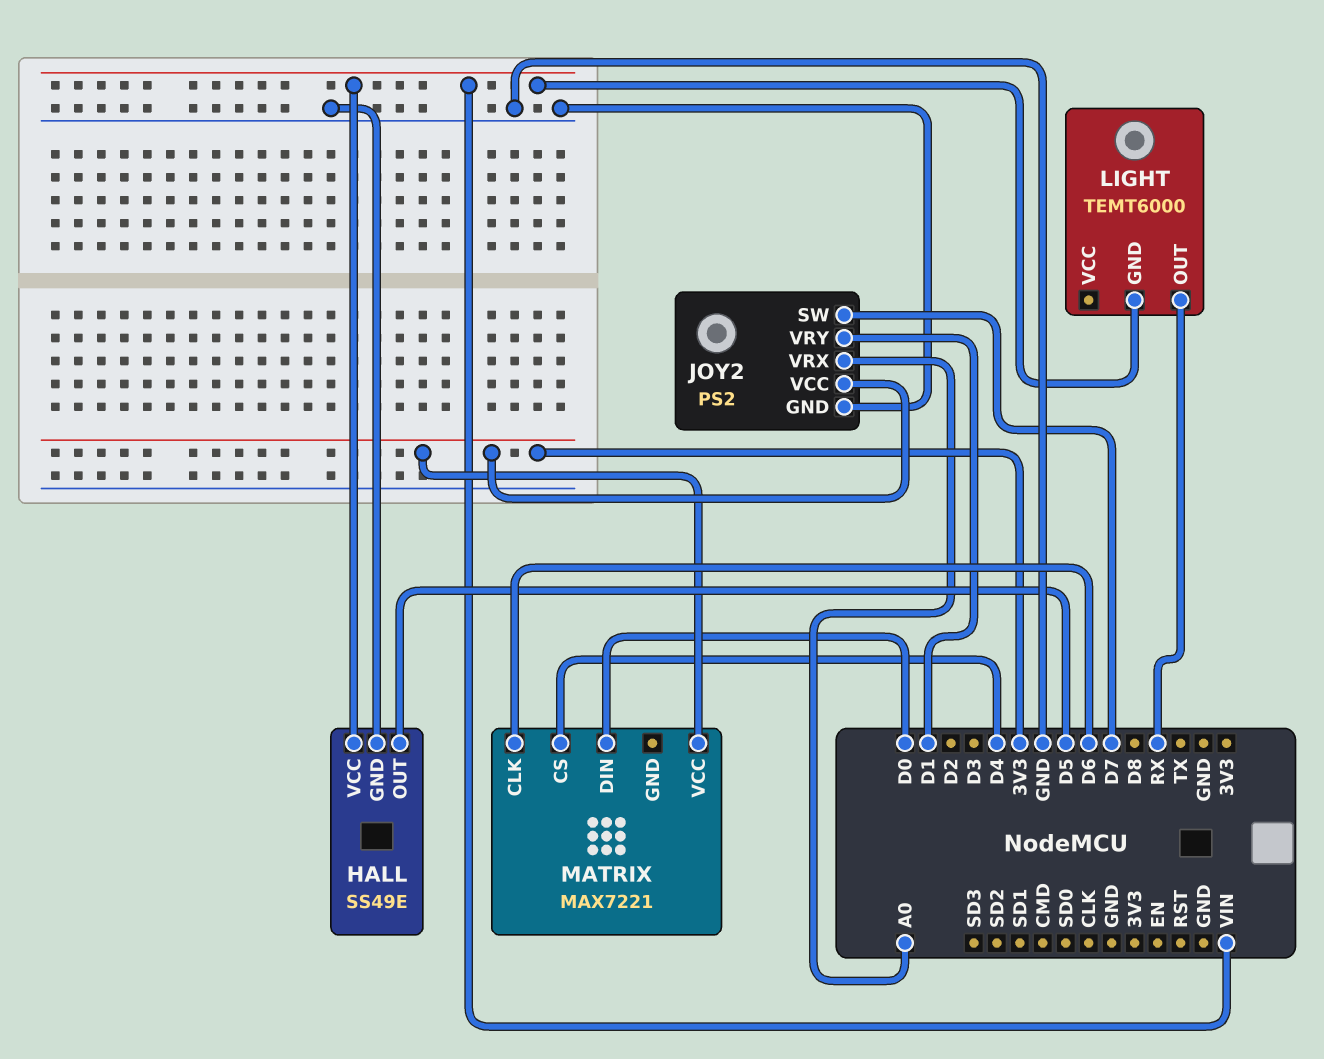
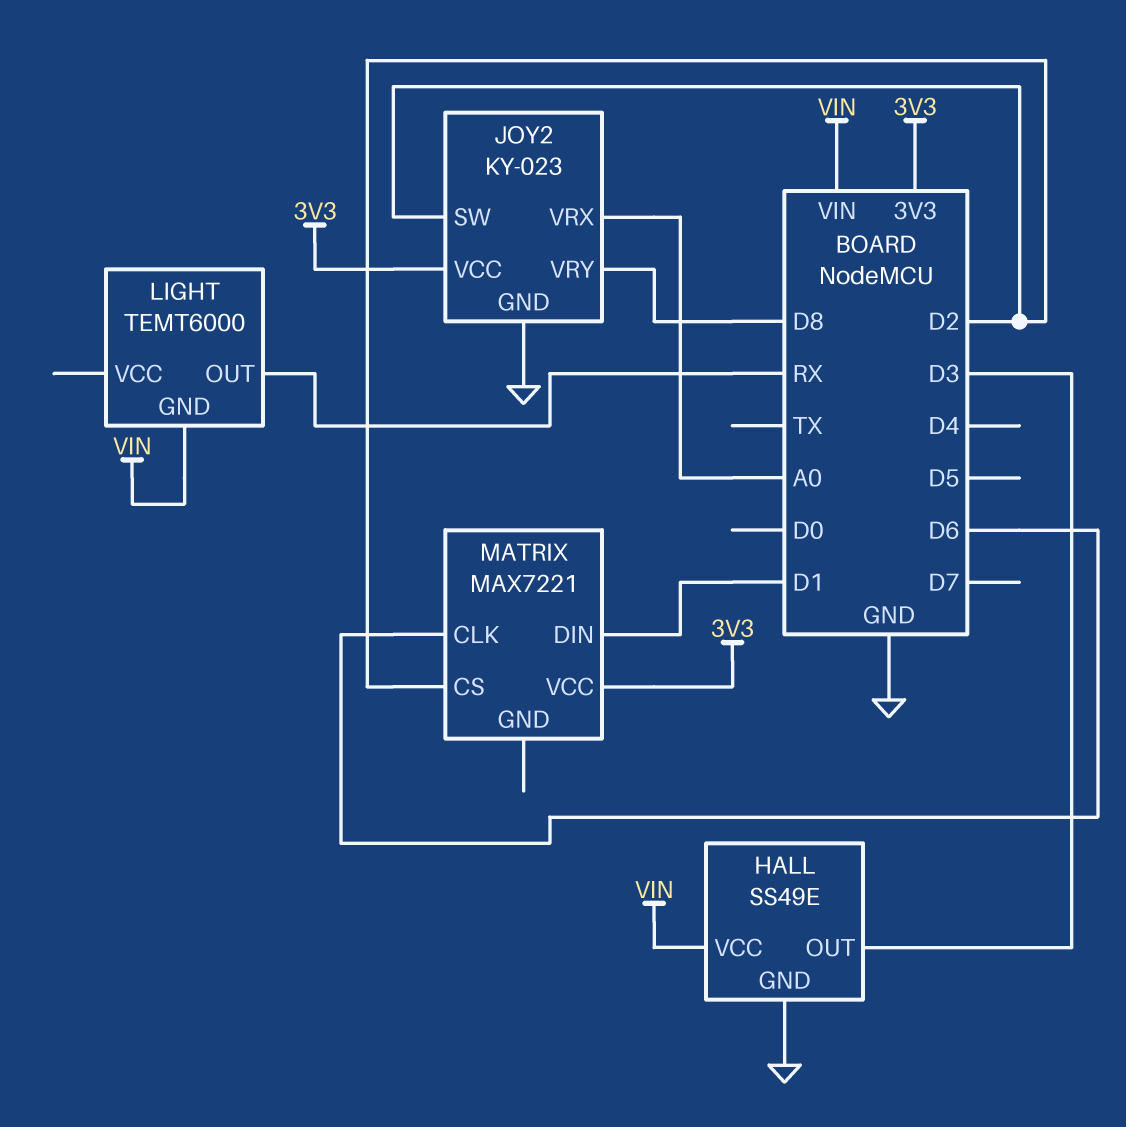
HALL pin OUT: D5 -> D3
JOY2: PS2 -> KY-023
JOY2 pin SW: D7 -> D2
JOY2 pin VRY: D1 -> D8
MATRIX pin CS: D4 -> D2
MATRIX pin DIN: D0 -> D1

